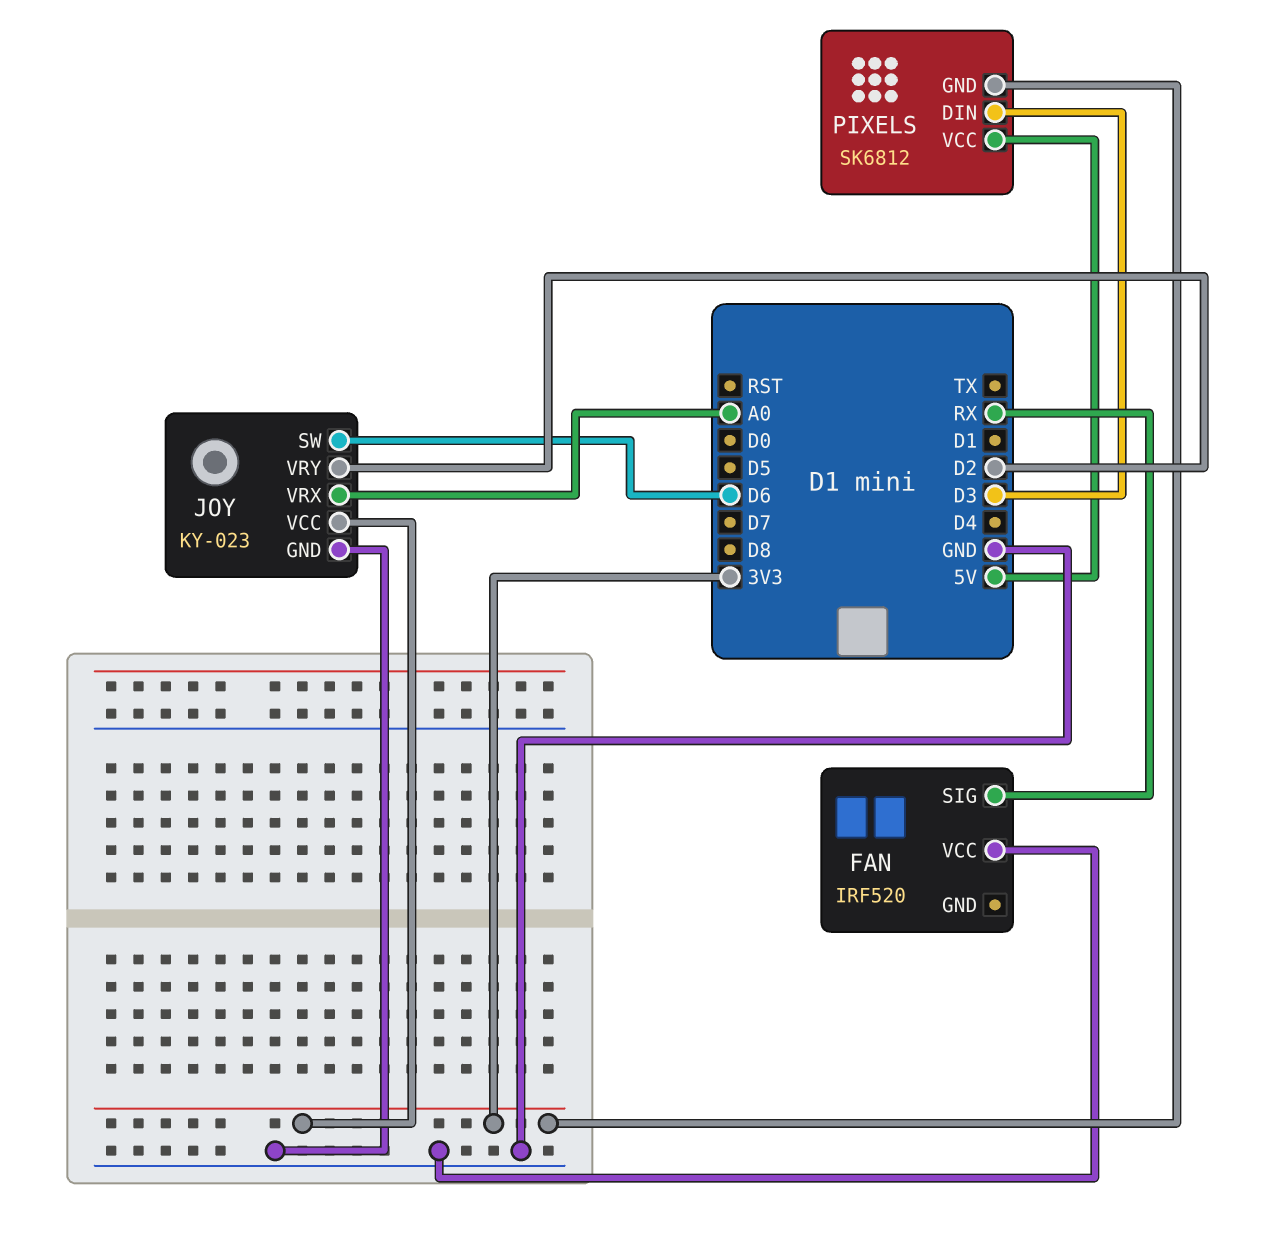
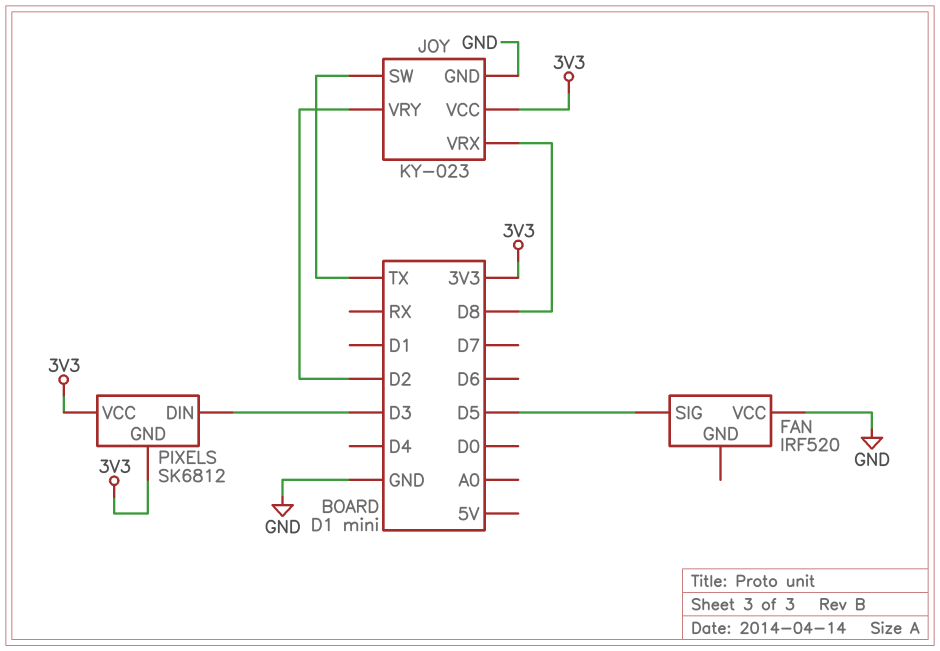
FAN pin SIG: RX -> D5
JOY pin SW: D6 -> TX
JOY pin VRX: A0 -> D8
PIXELS pin VCC: 5V -> 3V3

